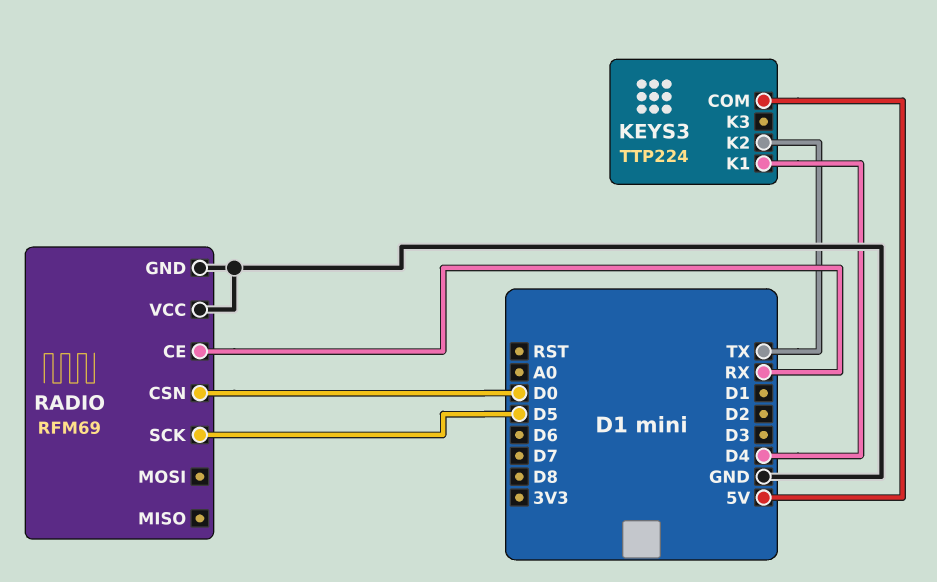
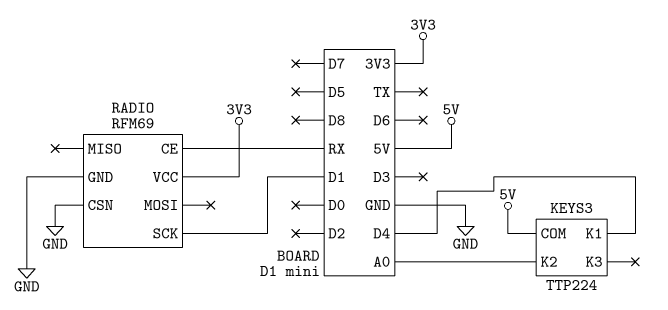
KEYS3 pin K2: TX -> A0
RADIO pin CSN: D0 -> GND
RADIO pin SCK: D5 -> D1
RADIO pin VCC: GND -> 3V3

